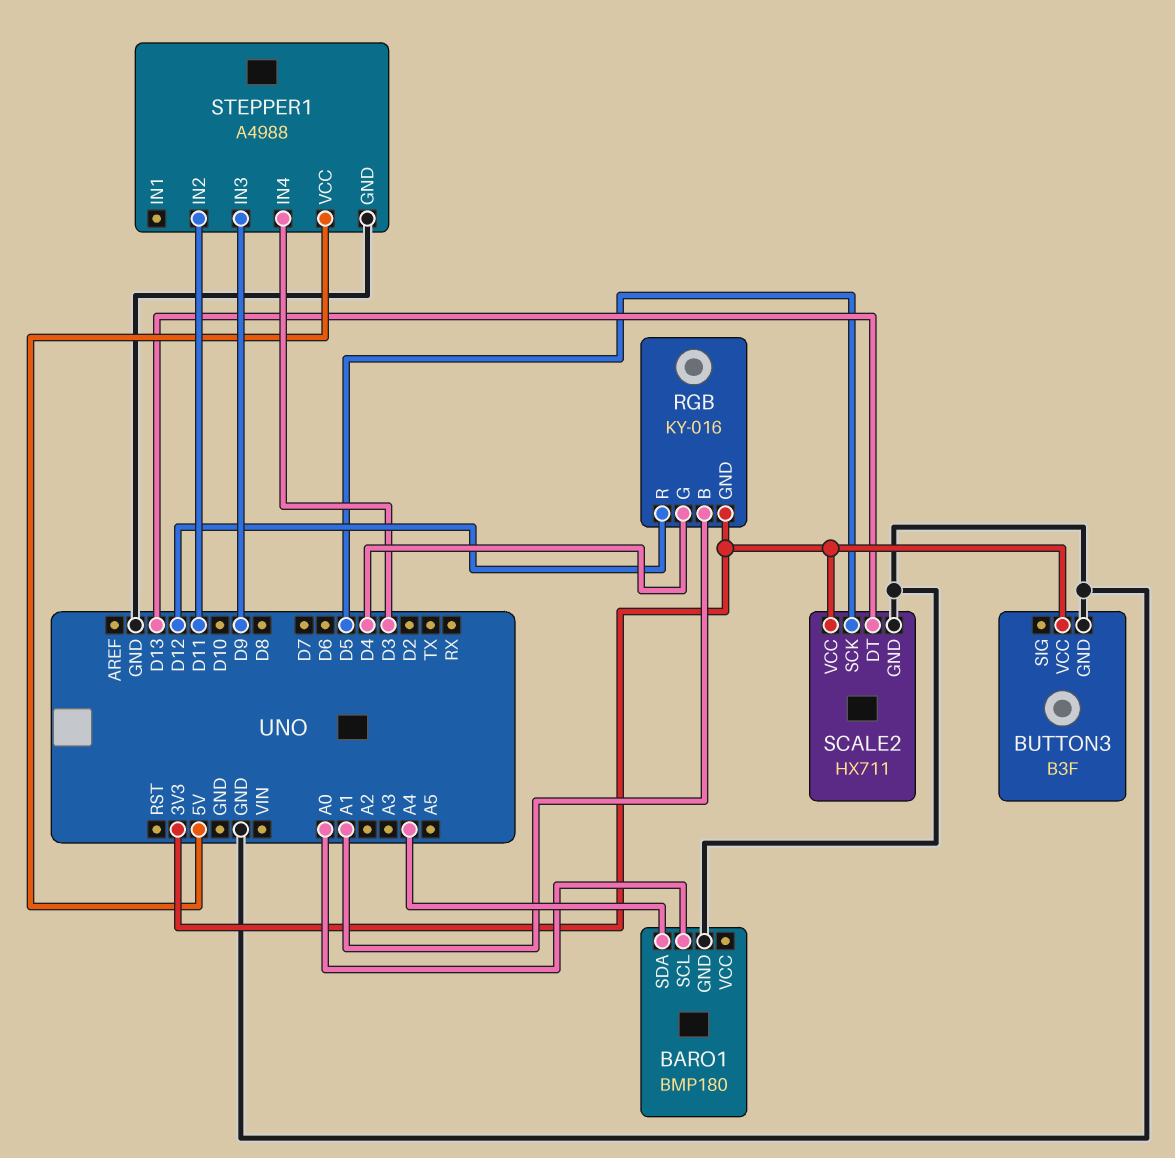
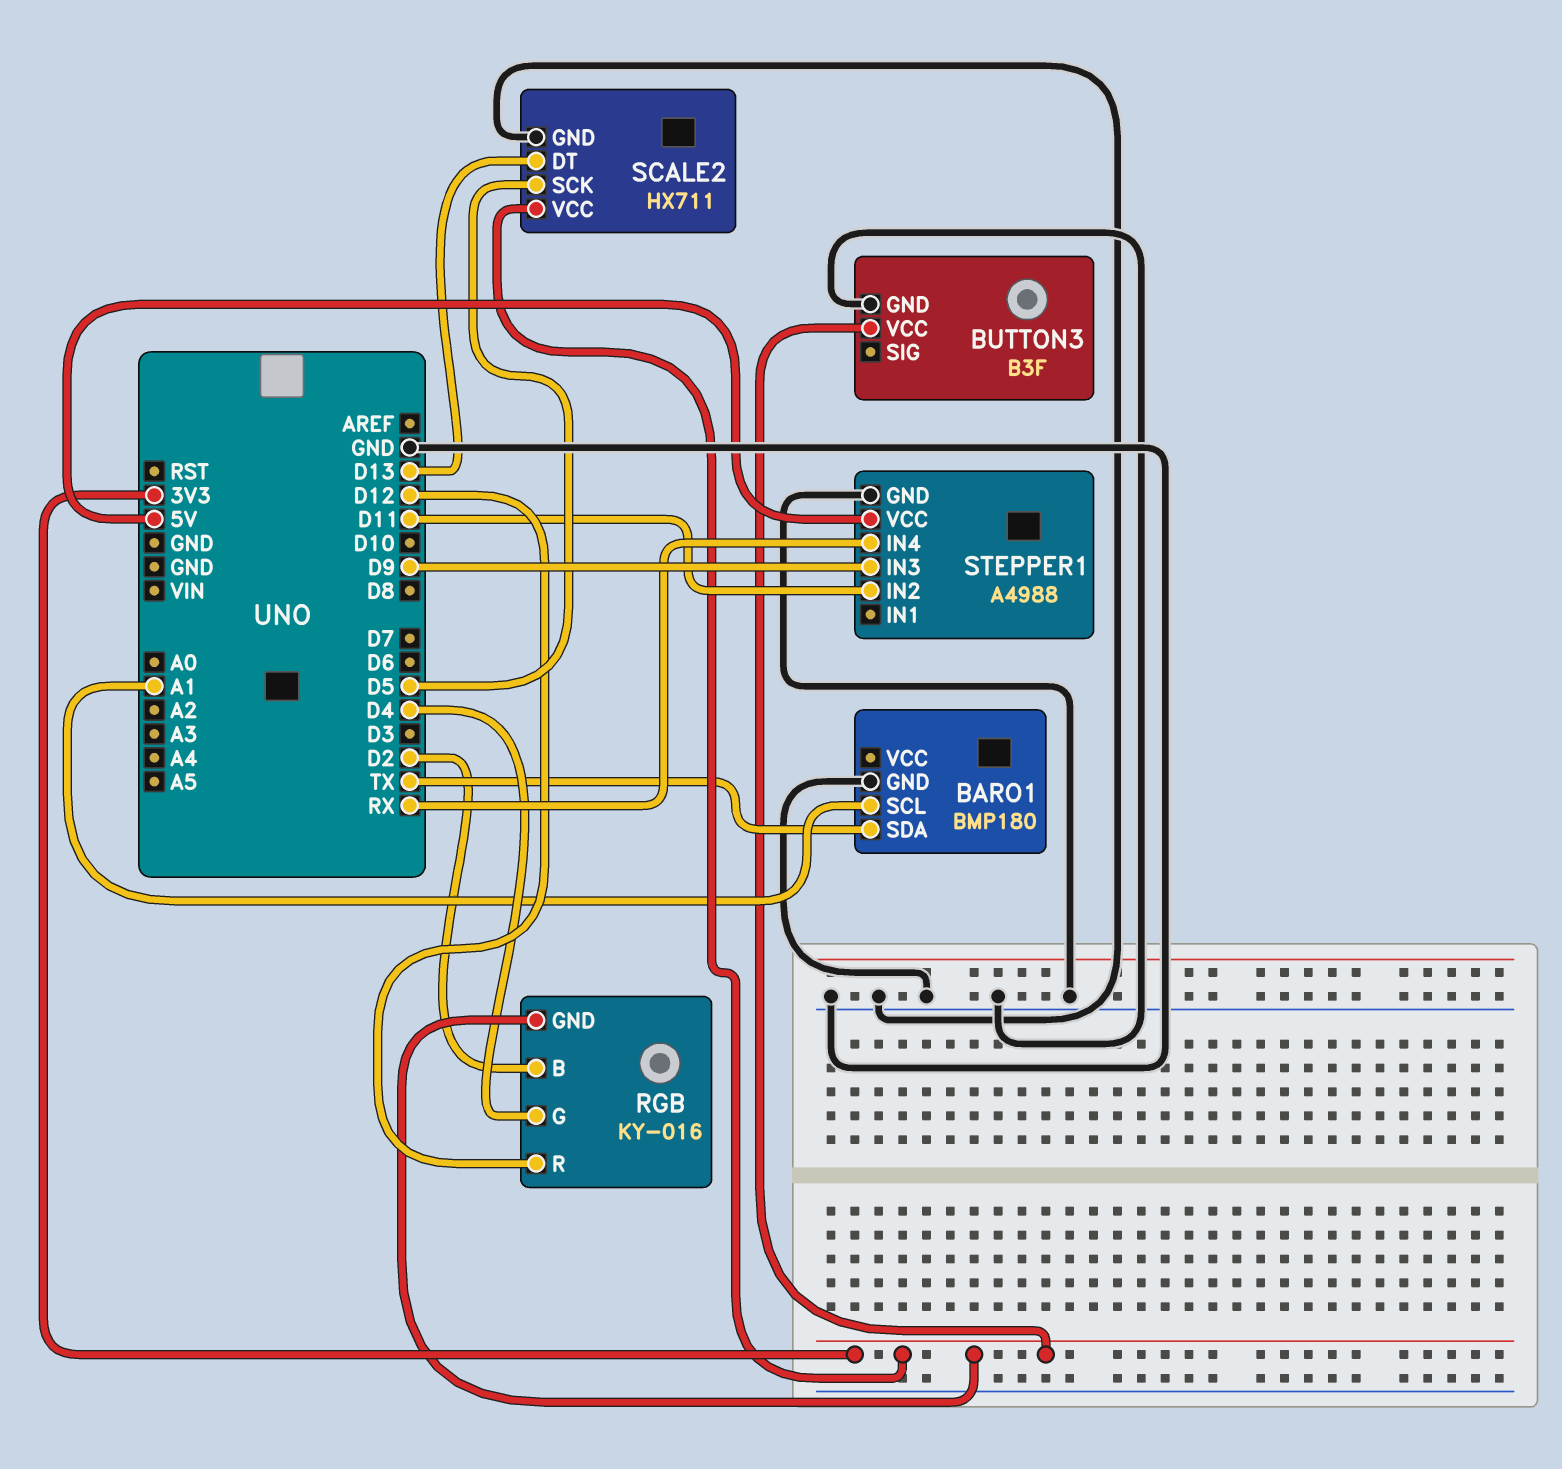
BARO1 pin SCL: A0 -> A1
BARO1 pin SDA: A4 -> TX
RGB pin B: A1 -> D2
STEPPER1 pin IN4: D3 -> RX

